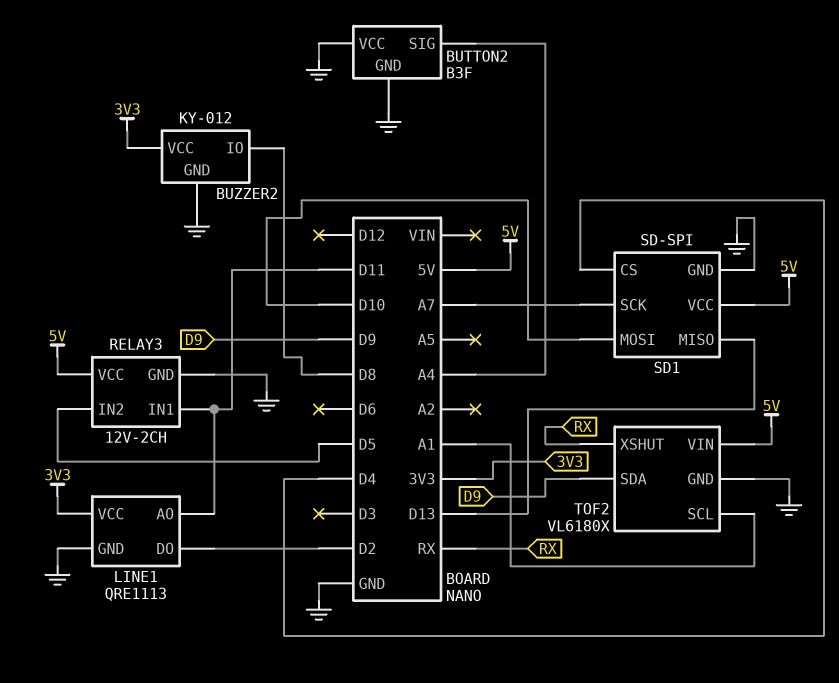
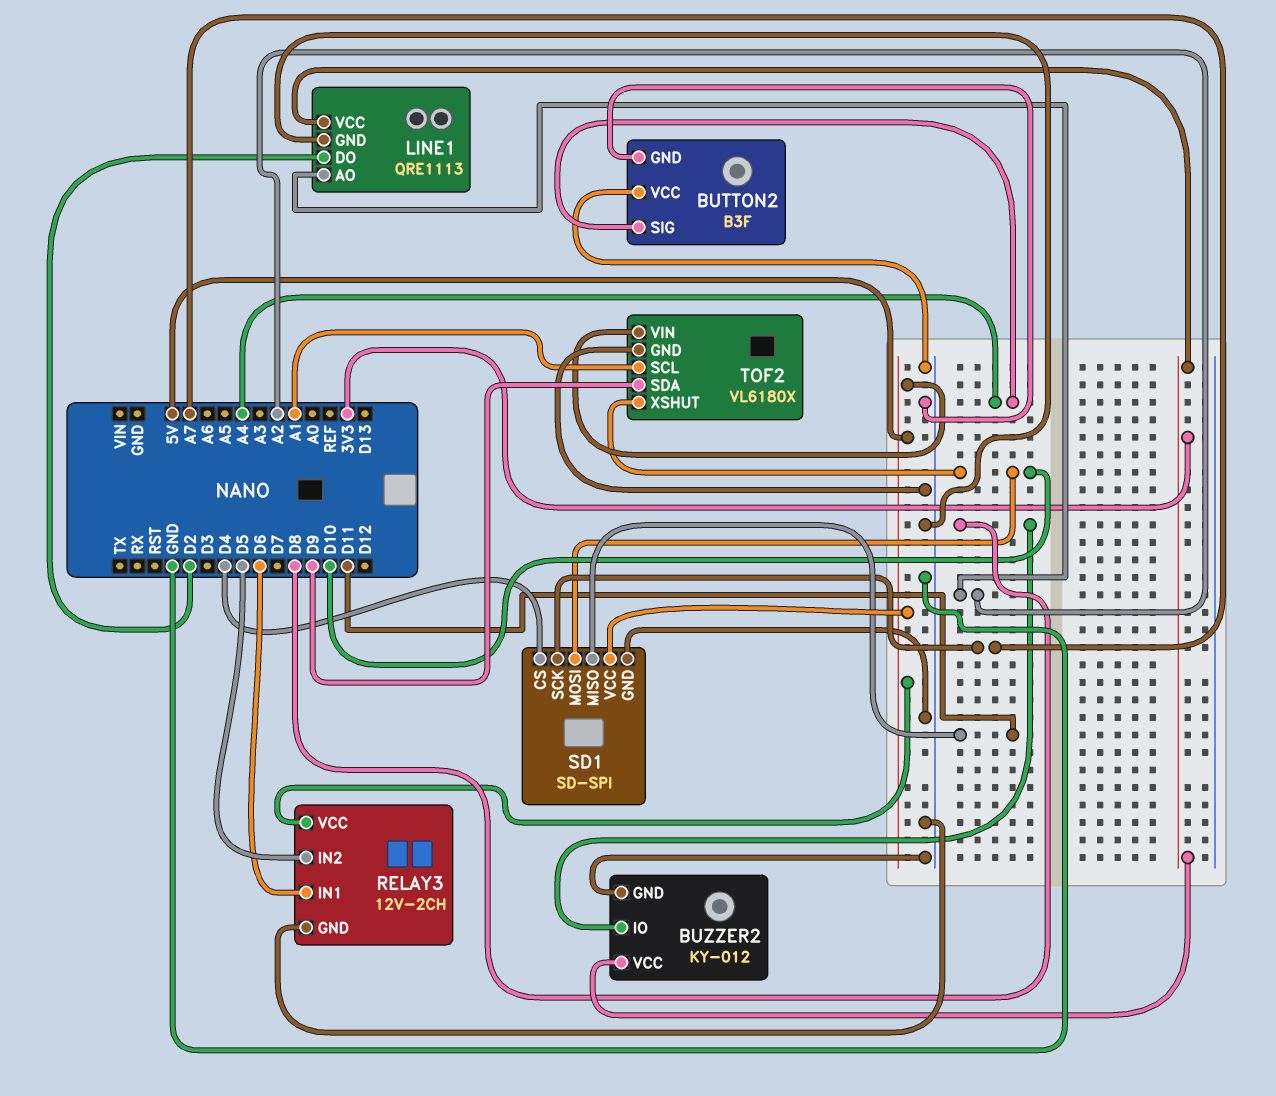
LINE1 pin AO: D11 -> A2
RELAY3 pin IN1: D11 -> D6
SD1 pin MISO: D13 -> D11
TOF2 pin XSHUT: RX -> D10

